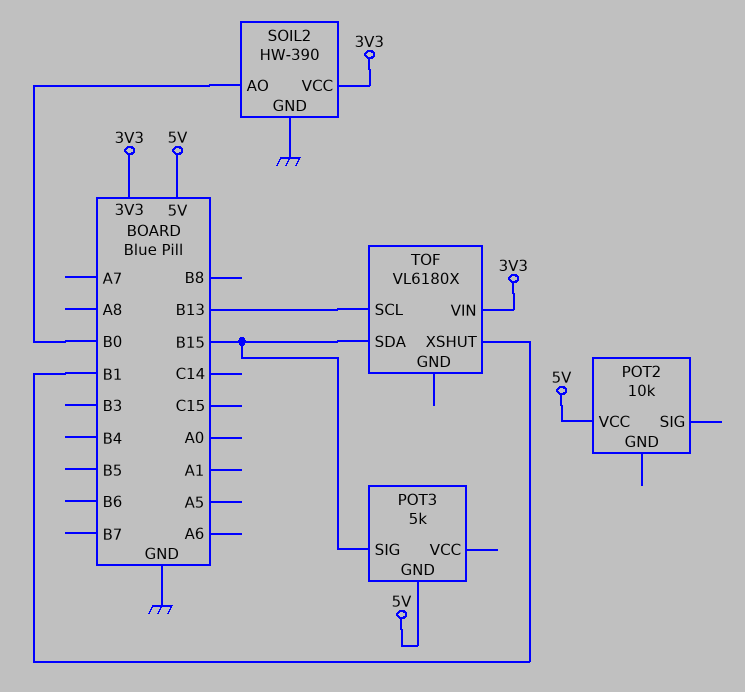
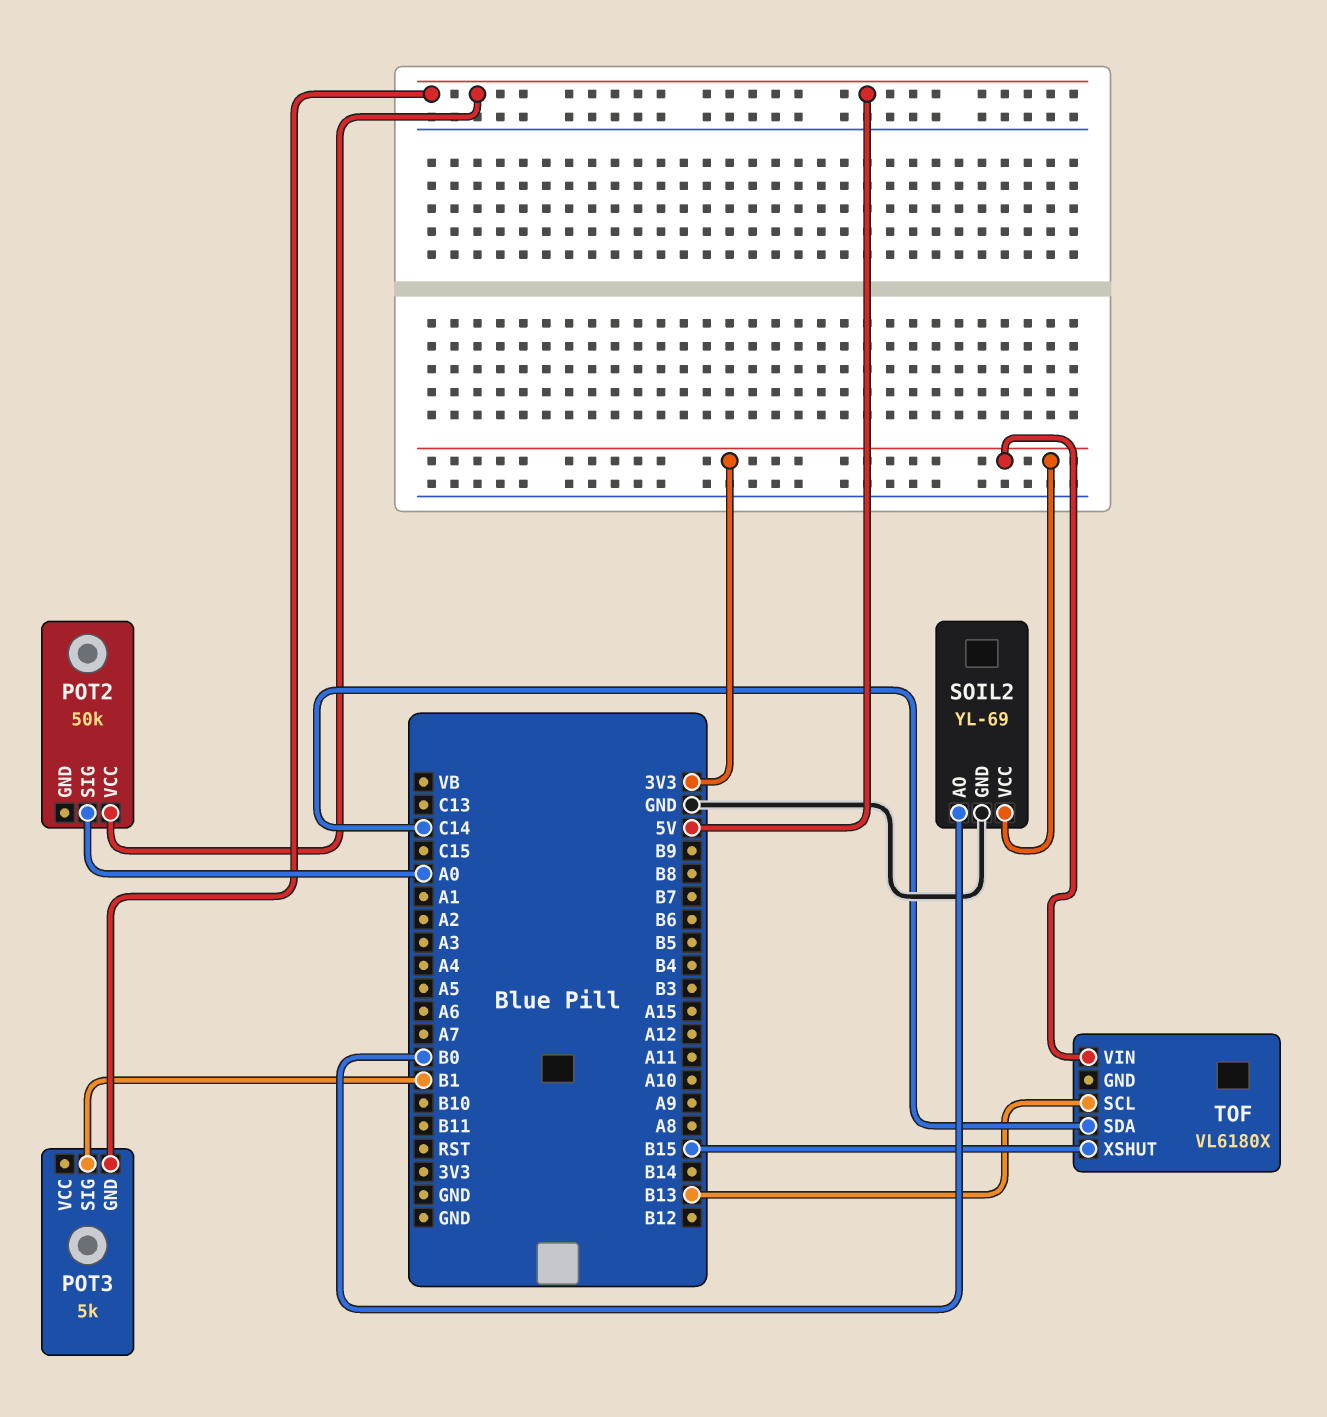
POT2: 10k -> 50k
POT2 pin SIG: none -> A0
POT3 pin SIG: B15 -> B1
SOIL2: HW-390 -> YL-69
TOF pin SDA: B15 -> C14
TOF pin XSHUT: B1 -> B15

